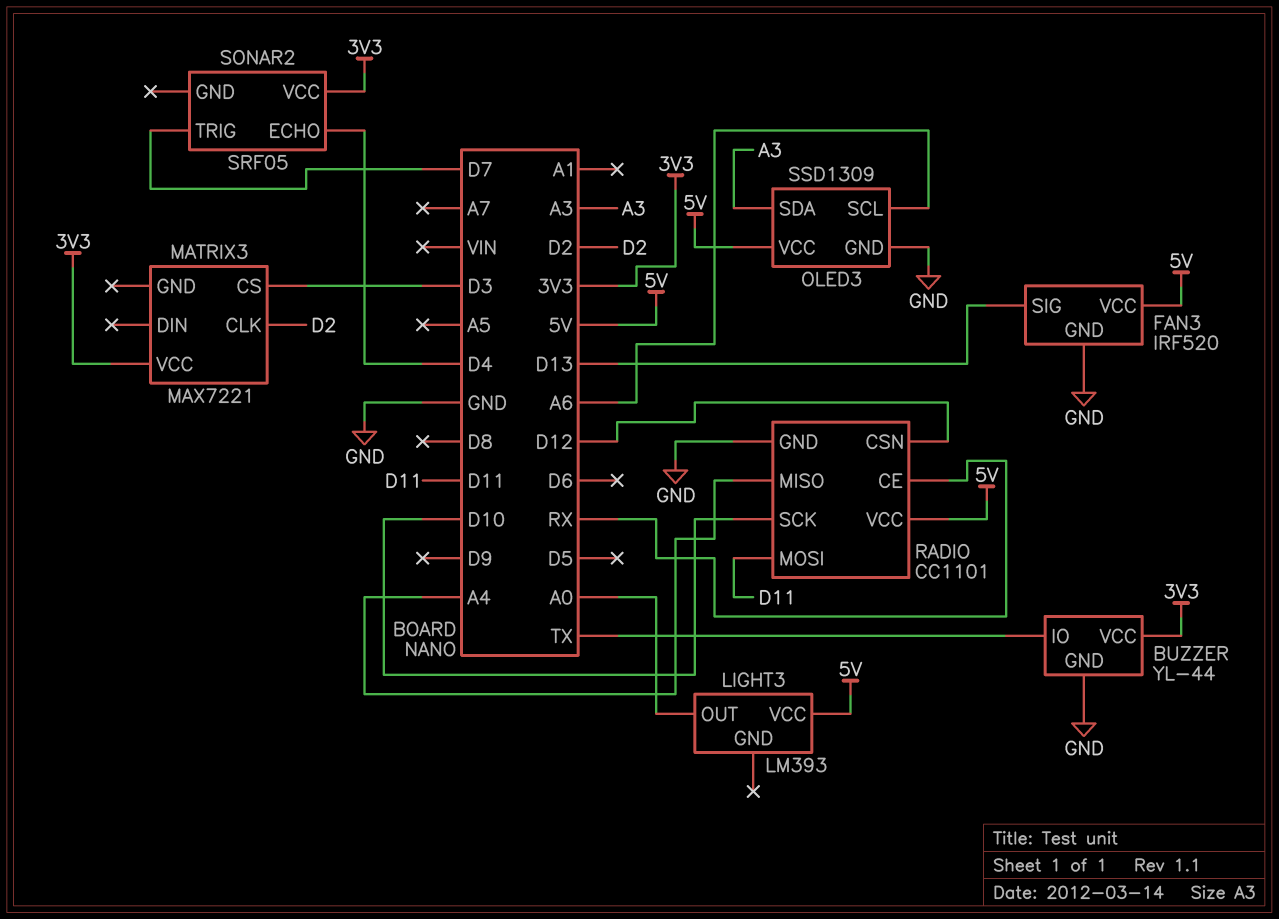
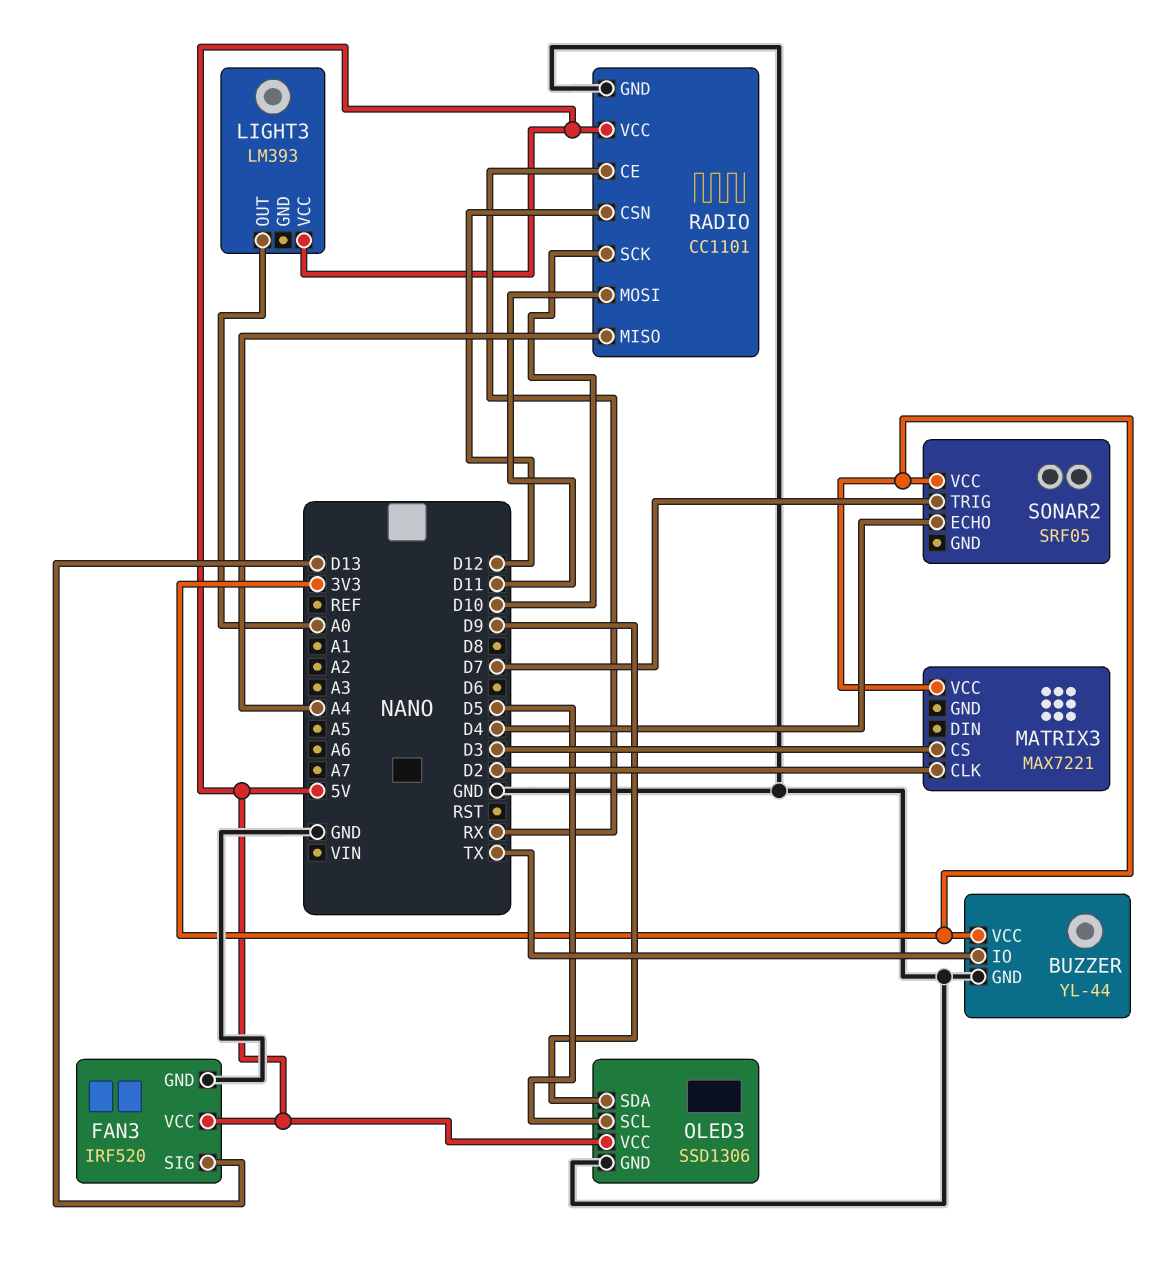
OLED3: SSD1309 -> SSD1306
OLED3 pin SCL: A6 -> D5
OLED3 pin SDA: A3 -> D9

